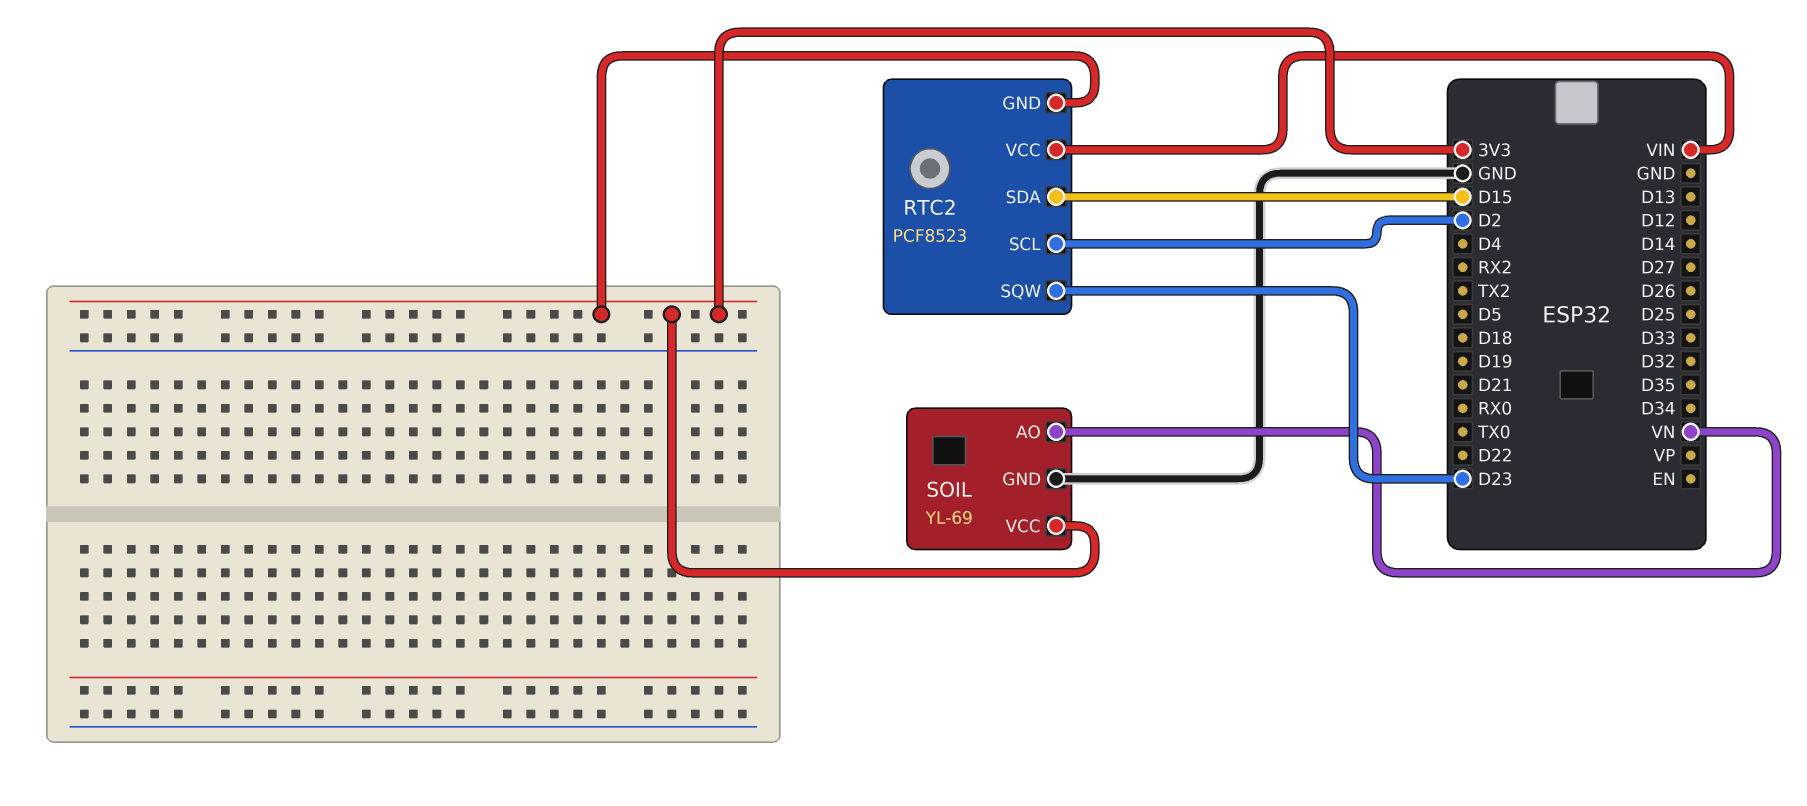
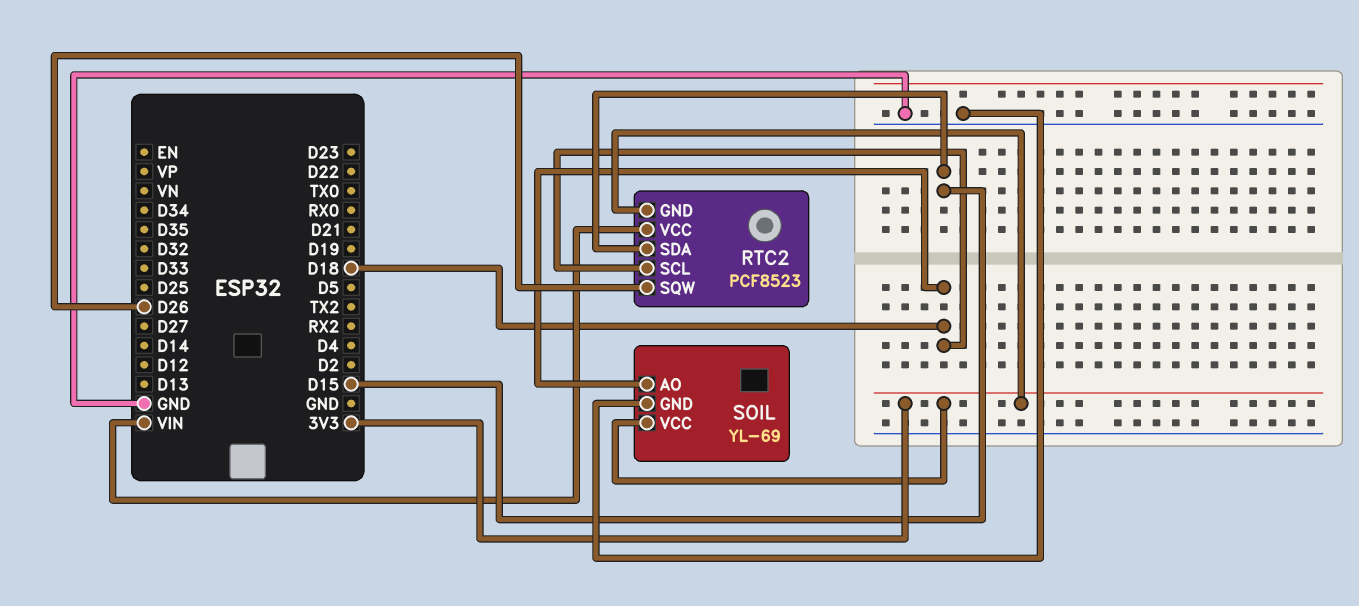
RTC2 pin SCL: D2 -> D18
RTC2 pin SQW: D23 -> D26
SOIL pin AO: VN -> D18

